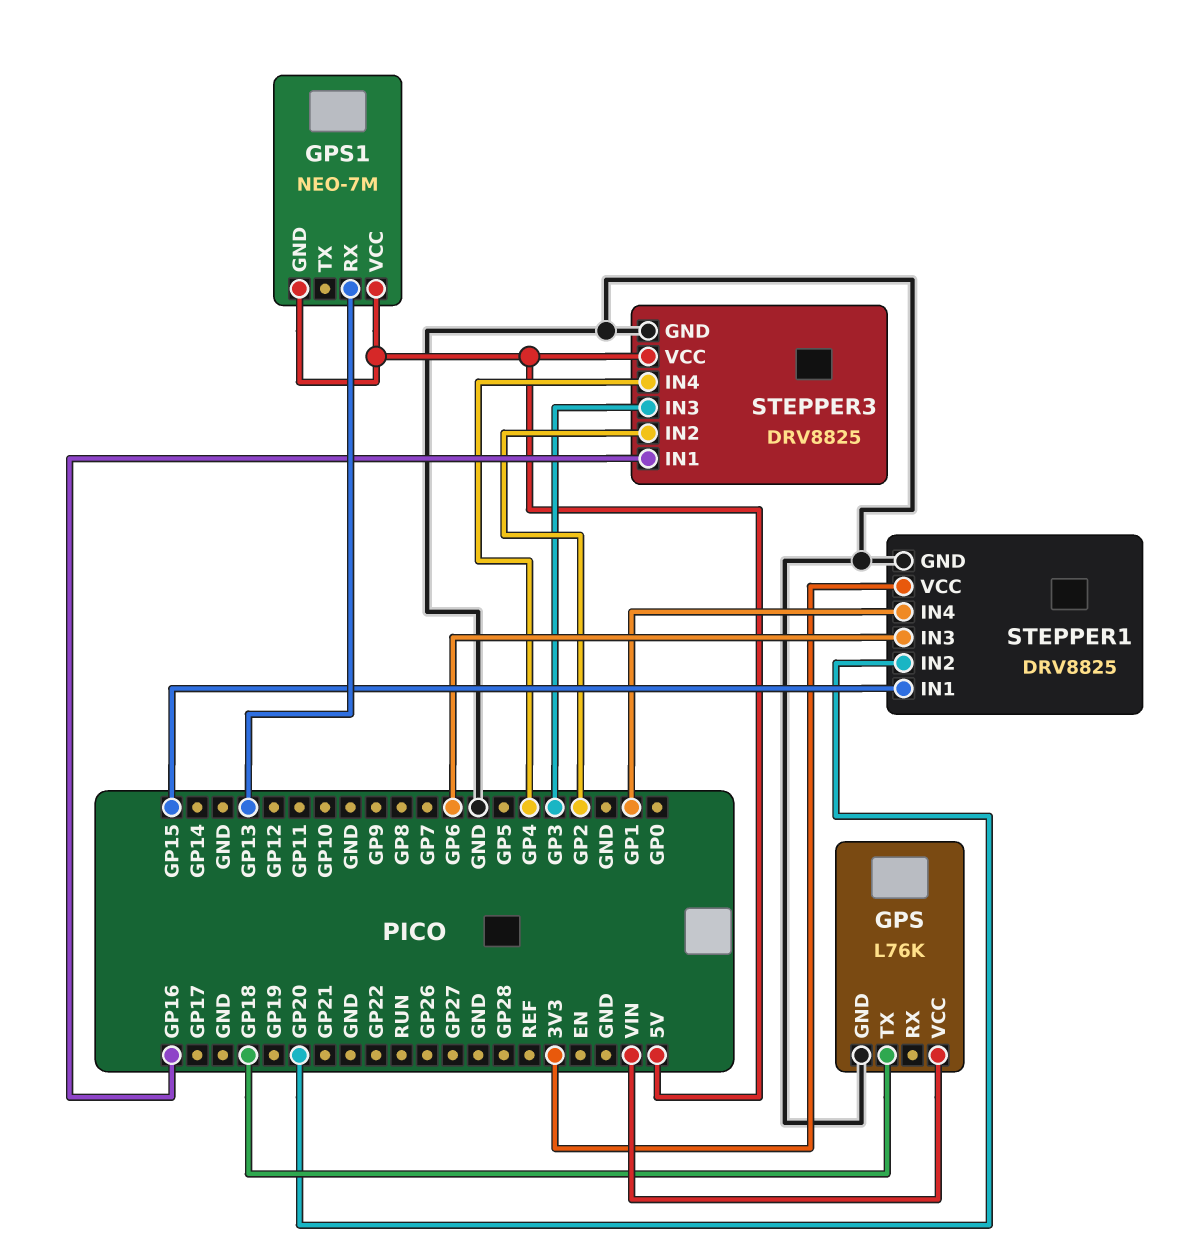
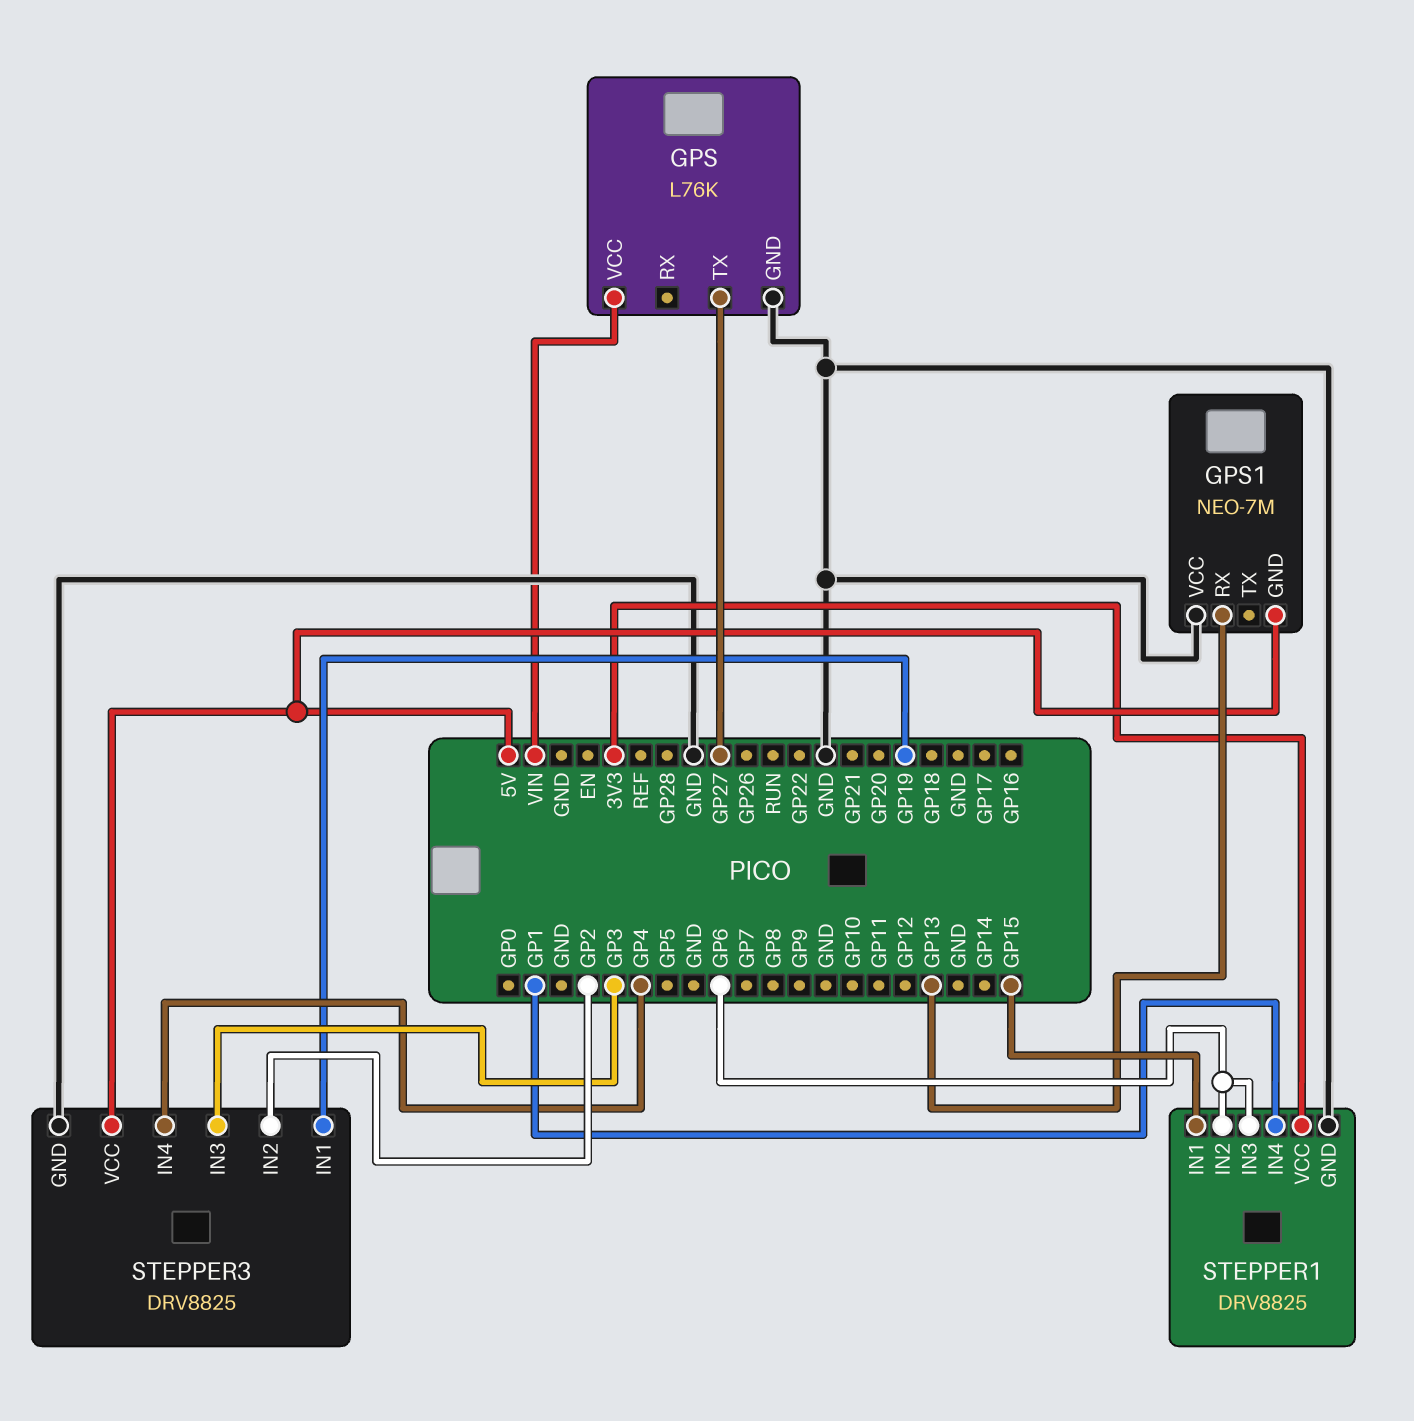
GPS pin TX: GP18 -> GP27
GPS1 pin VCC: 5V -> GND
STEPPER1 pin IN2: GP20 -> GP6
STEPPER3 pin IN1: GP16 -> GP19

